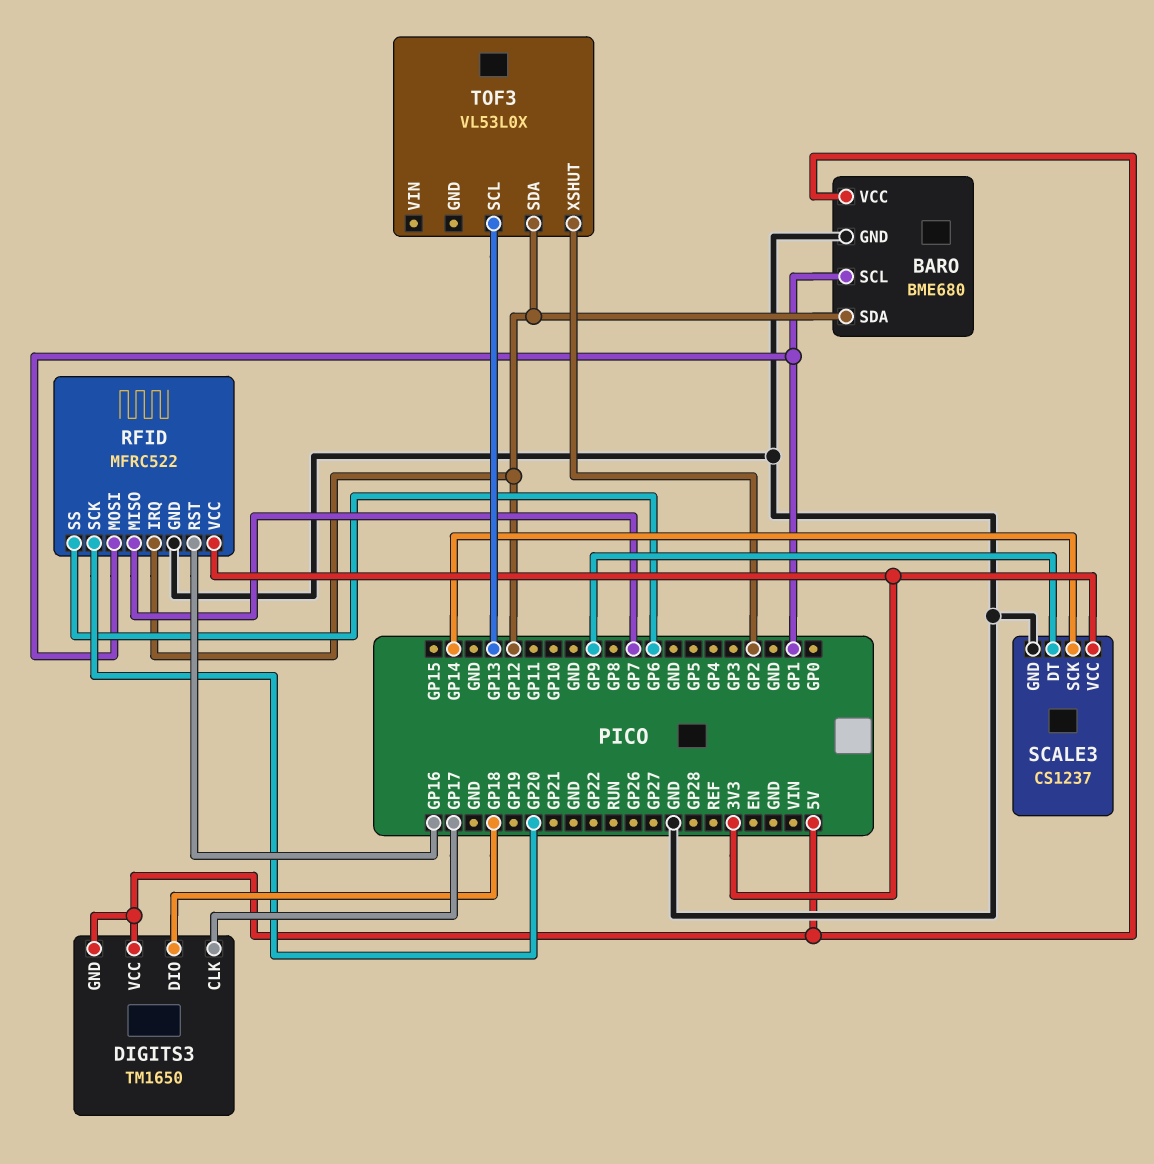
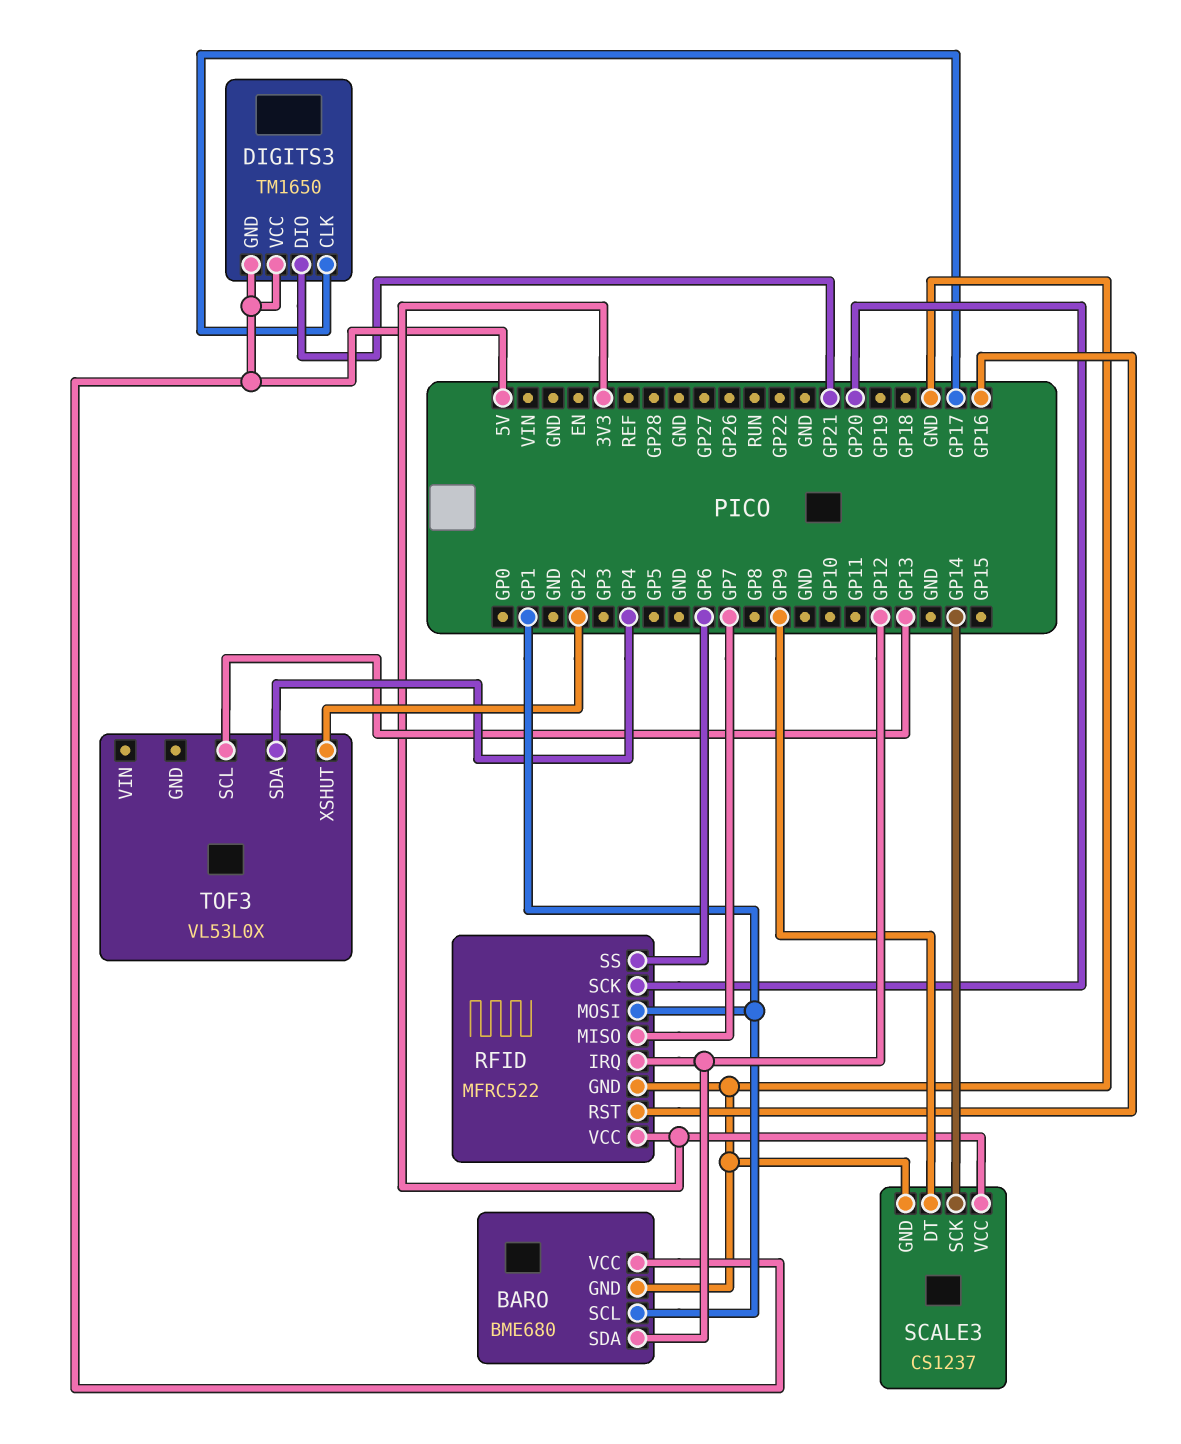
DIGITS3 pin DIO: GP18 -> GP21
TOF3 pin SDA: GP12 -> GP4

